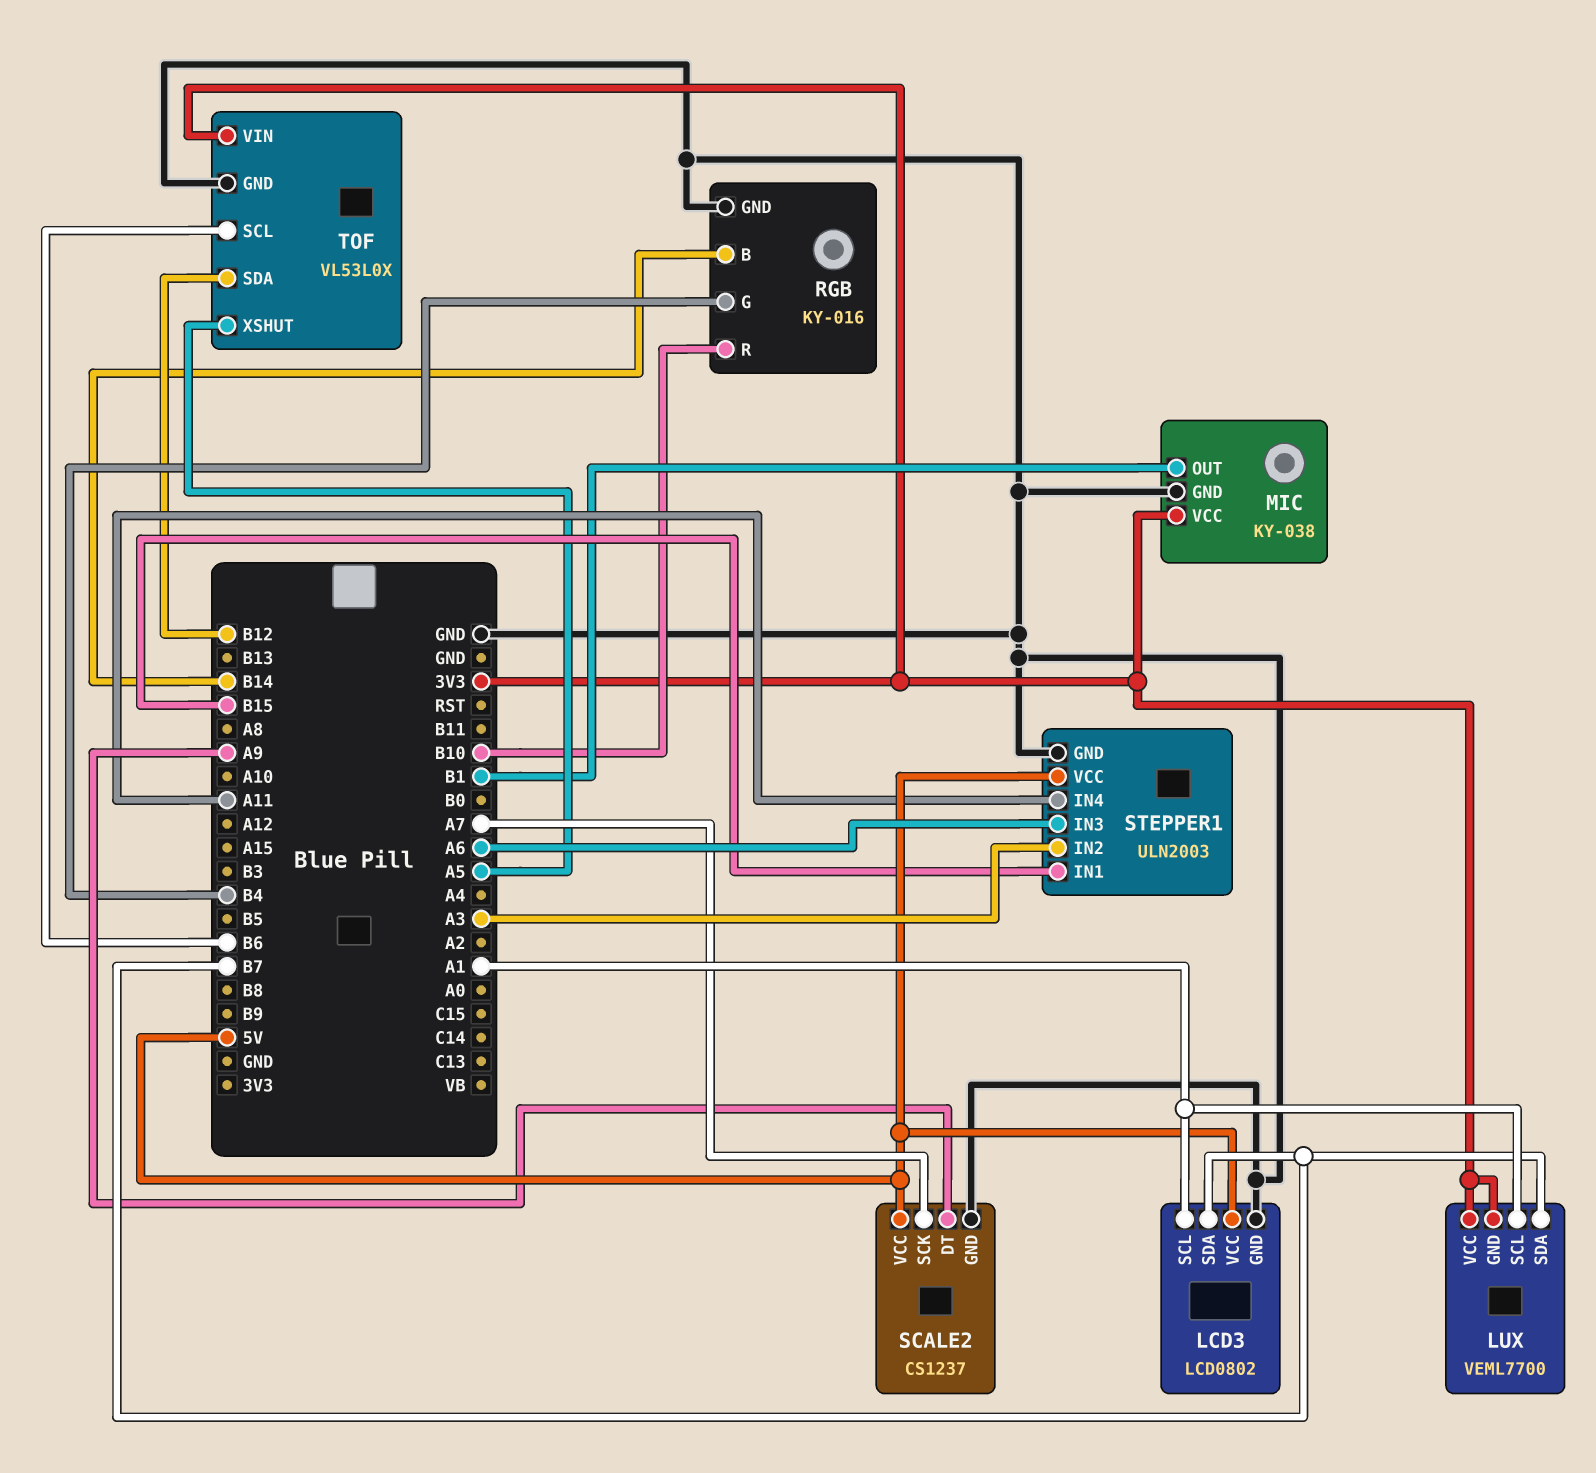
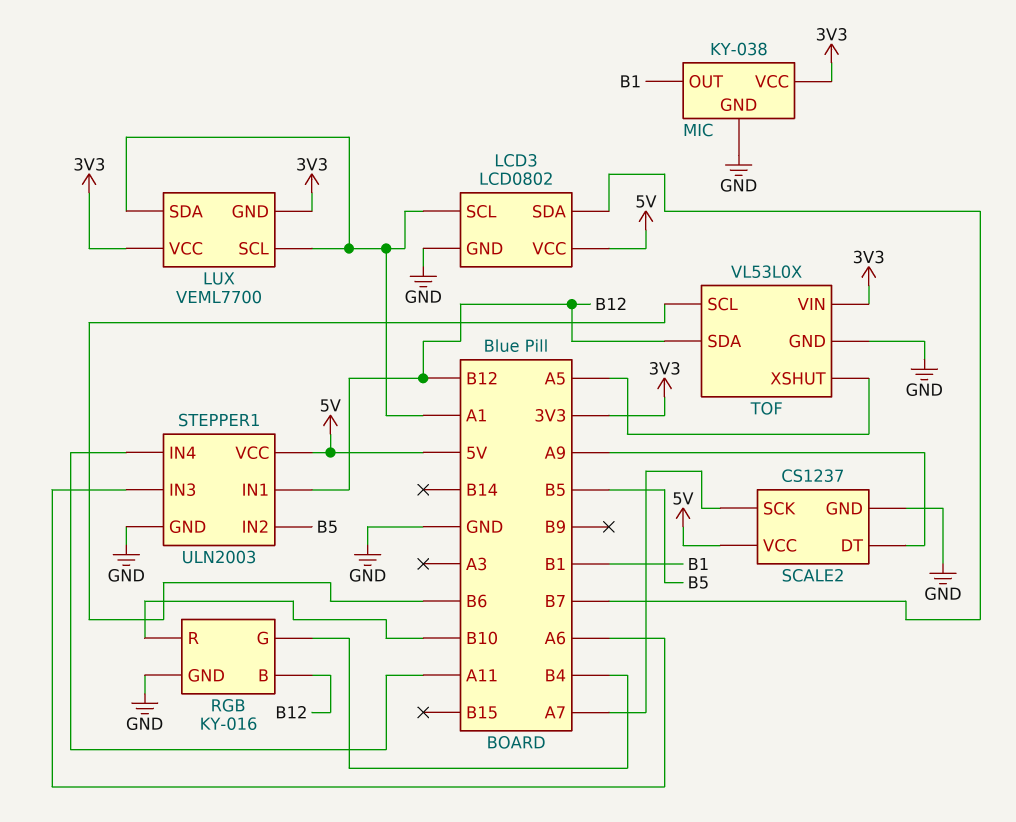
LUX pin SDA: B7 -> A1
RGB pin B: B14 -> B12
STEPPER1 pin IN1: B15 -> B12
STEPPER1 pin IN2: A3 -> B5

